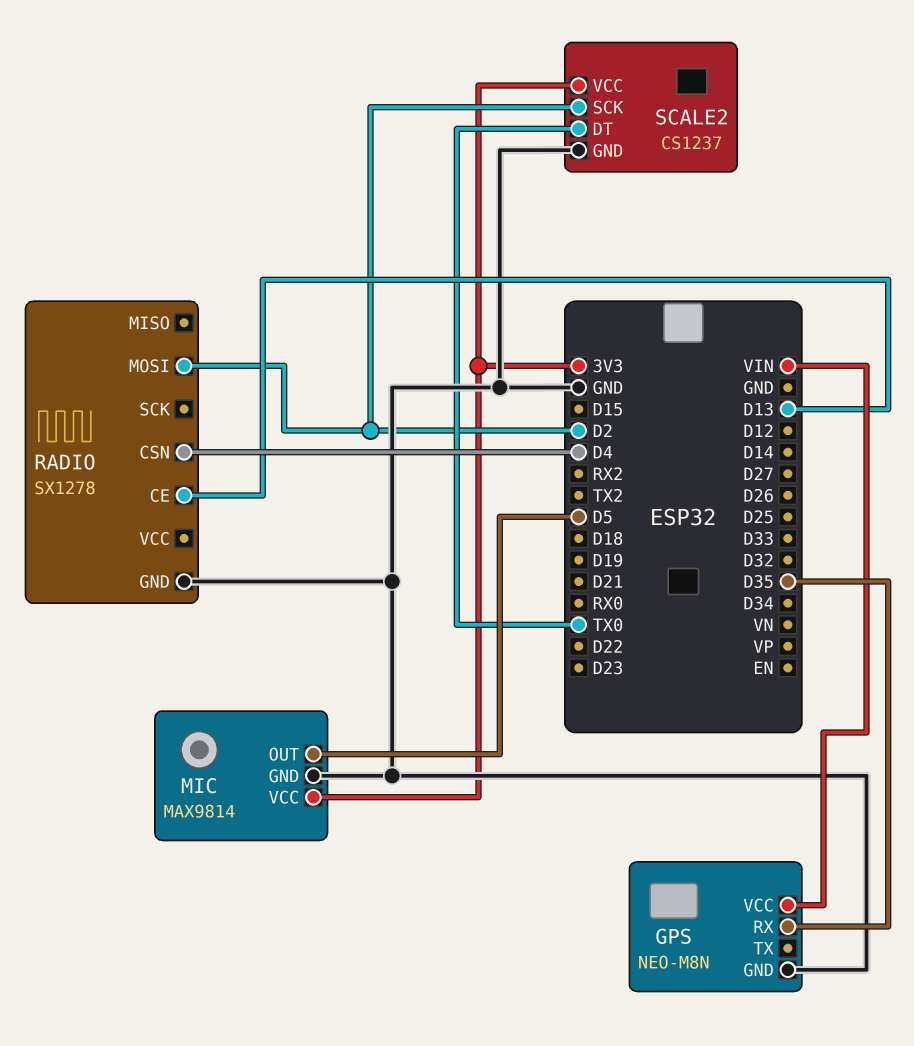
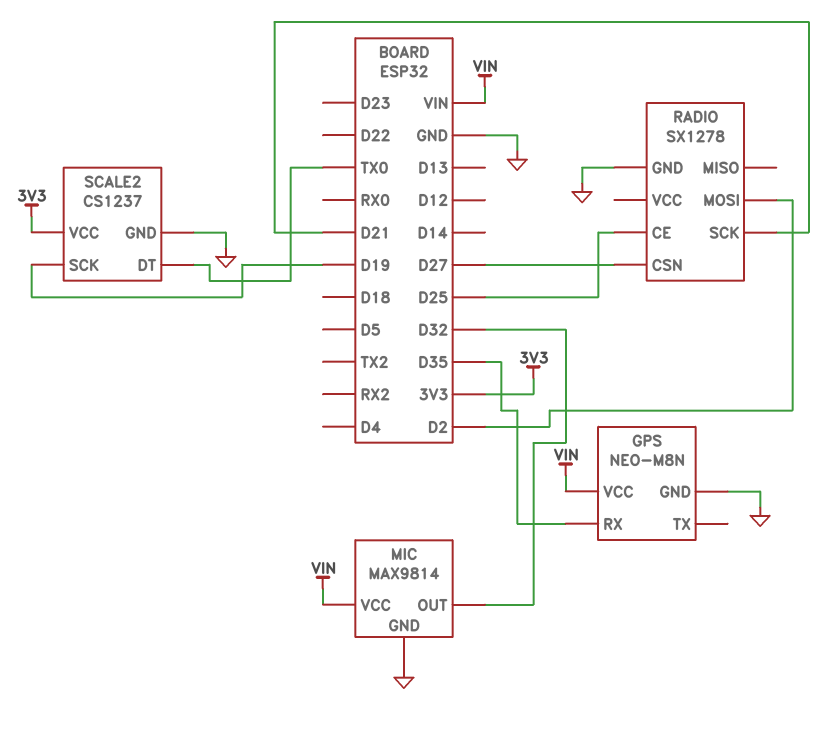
MIC pin OUT: D5 -> D32
MIC pin VCC: 3V3 -> VIN
RADIO pin CE: D13 -> D25
RADIO pin CSN: D4 -> D27
RADIO pin SCK: none -> D21
SCALE2 pin SCK: D2 -> D19

